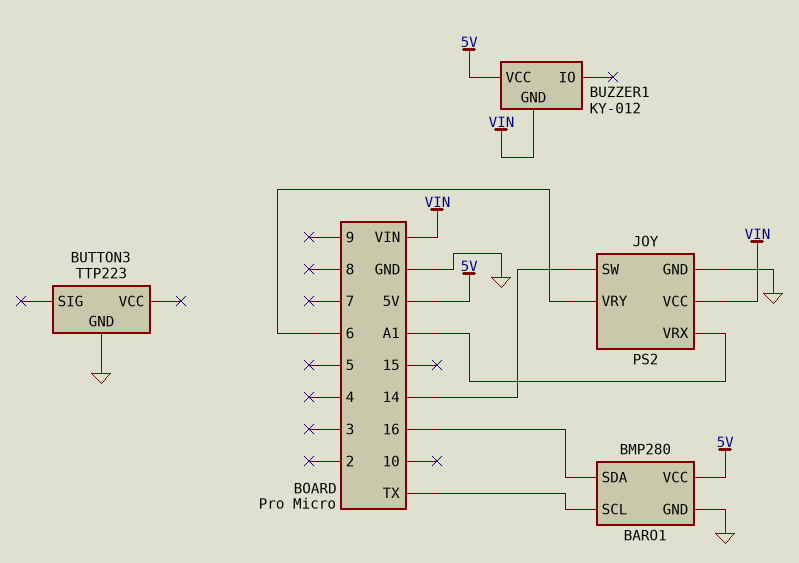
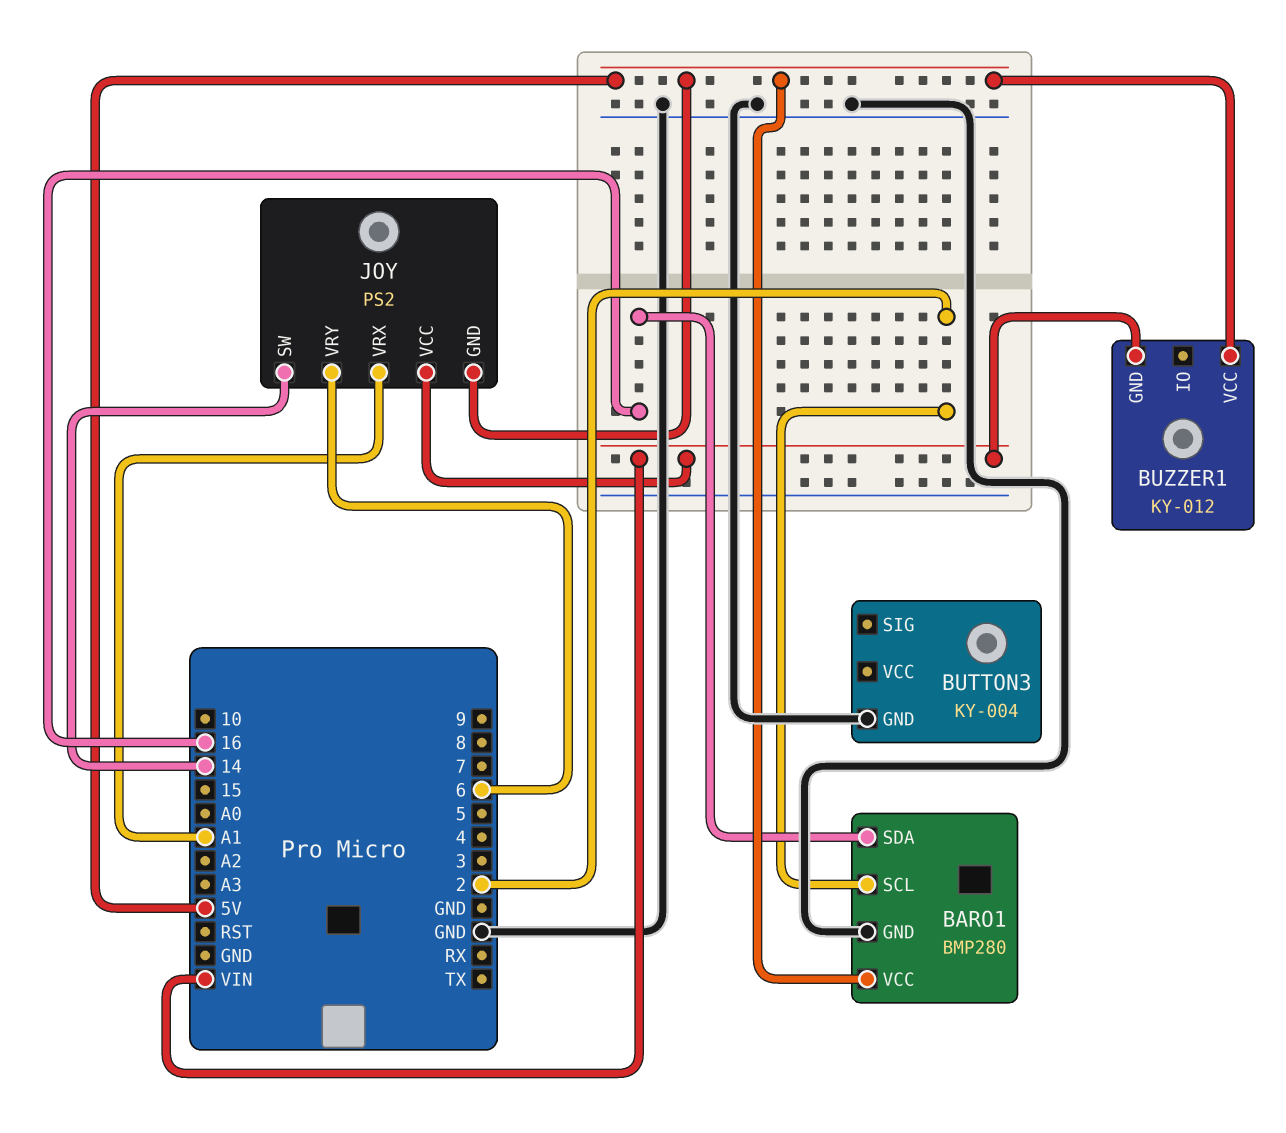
BARO1 pin SCL: TX -> 2
BUTTON3: TTP223 -> KY-004
JOY pin GND: GND -> 5V

